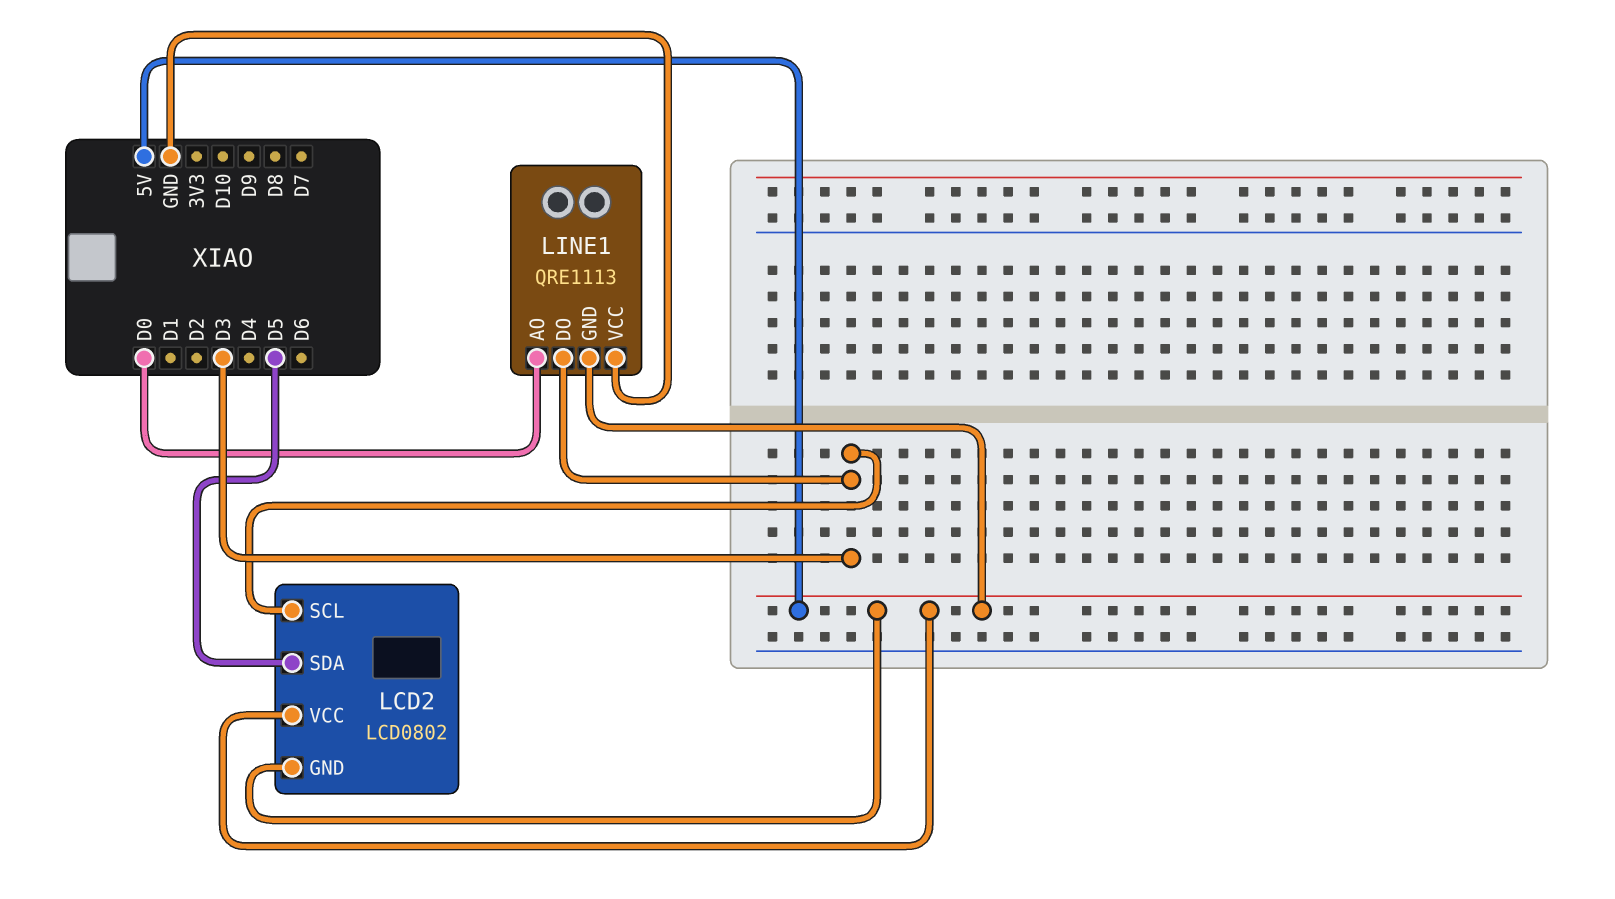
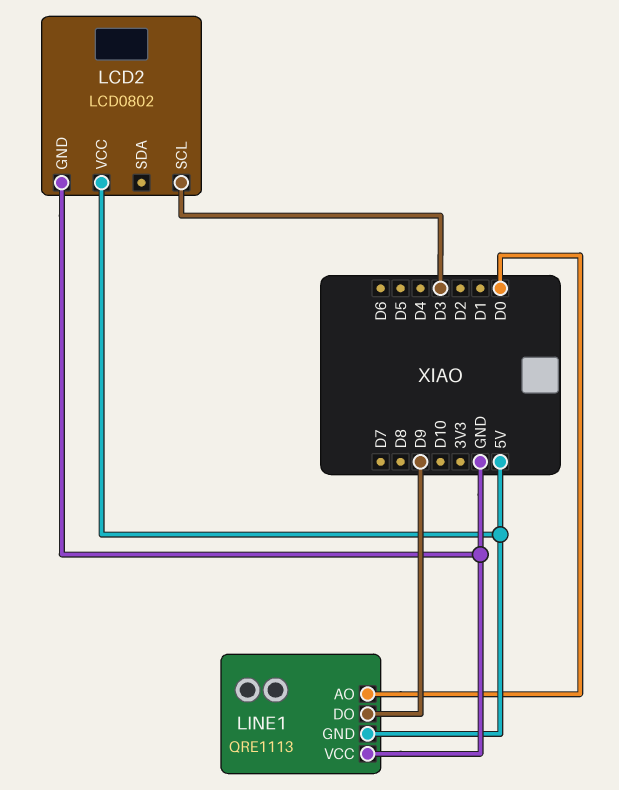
LCD2 pin GND: 5V -> GND
LCD2 pin SDA: D5 -> none
LINE1 pin DO: D3 -> D9

